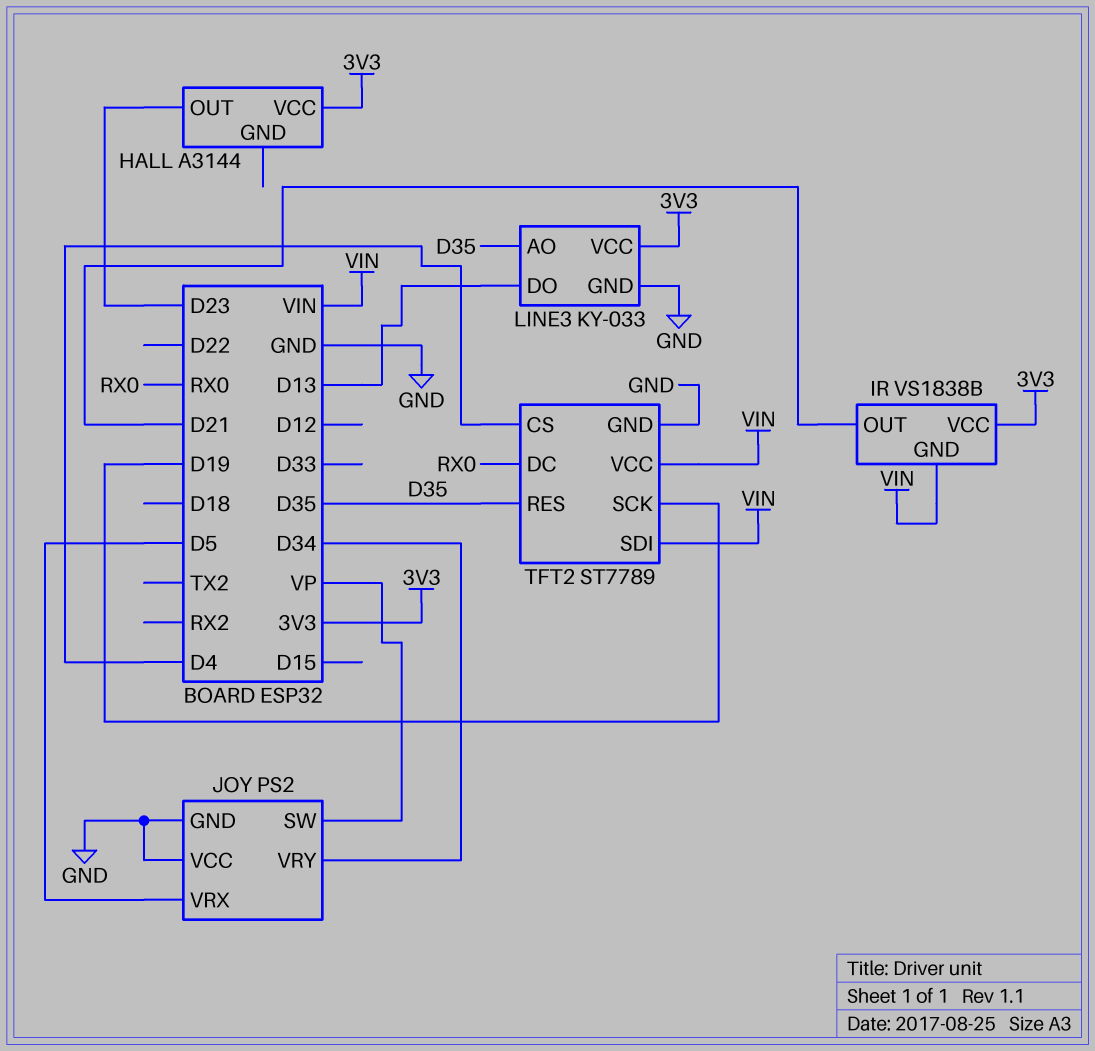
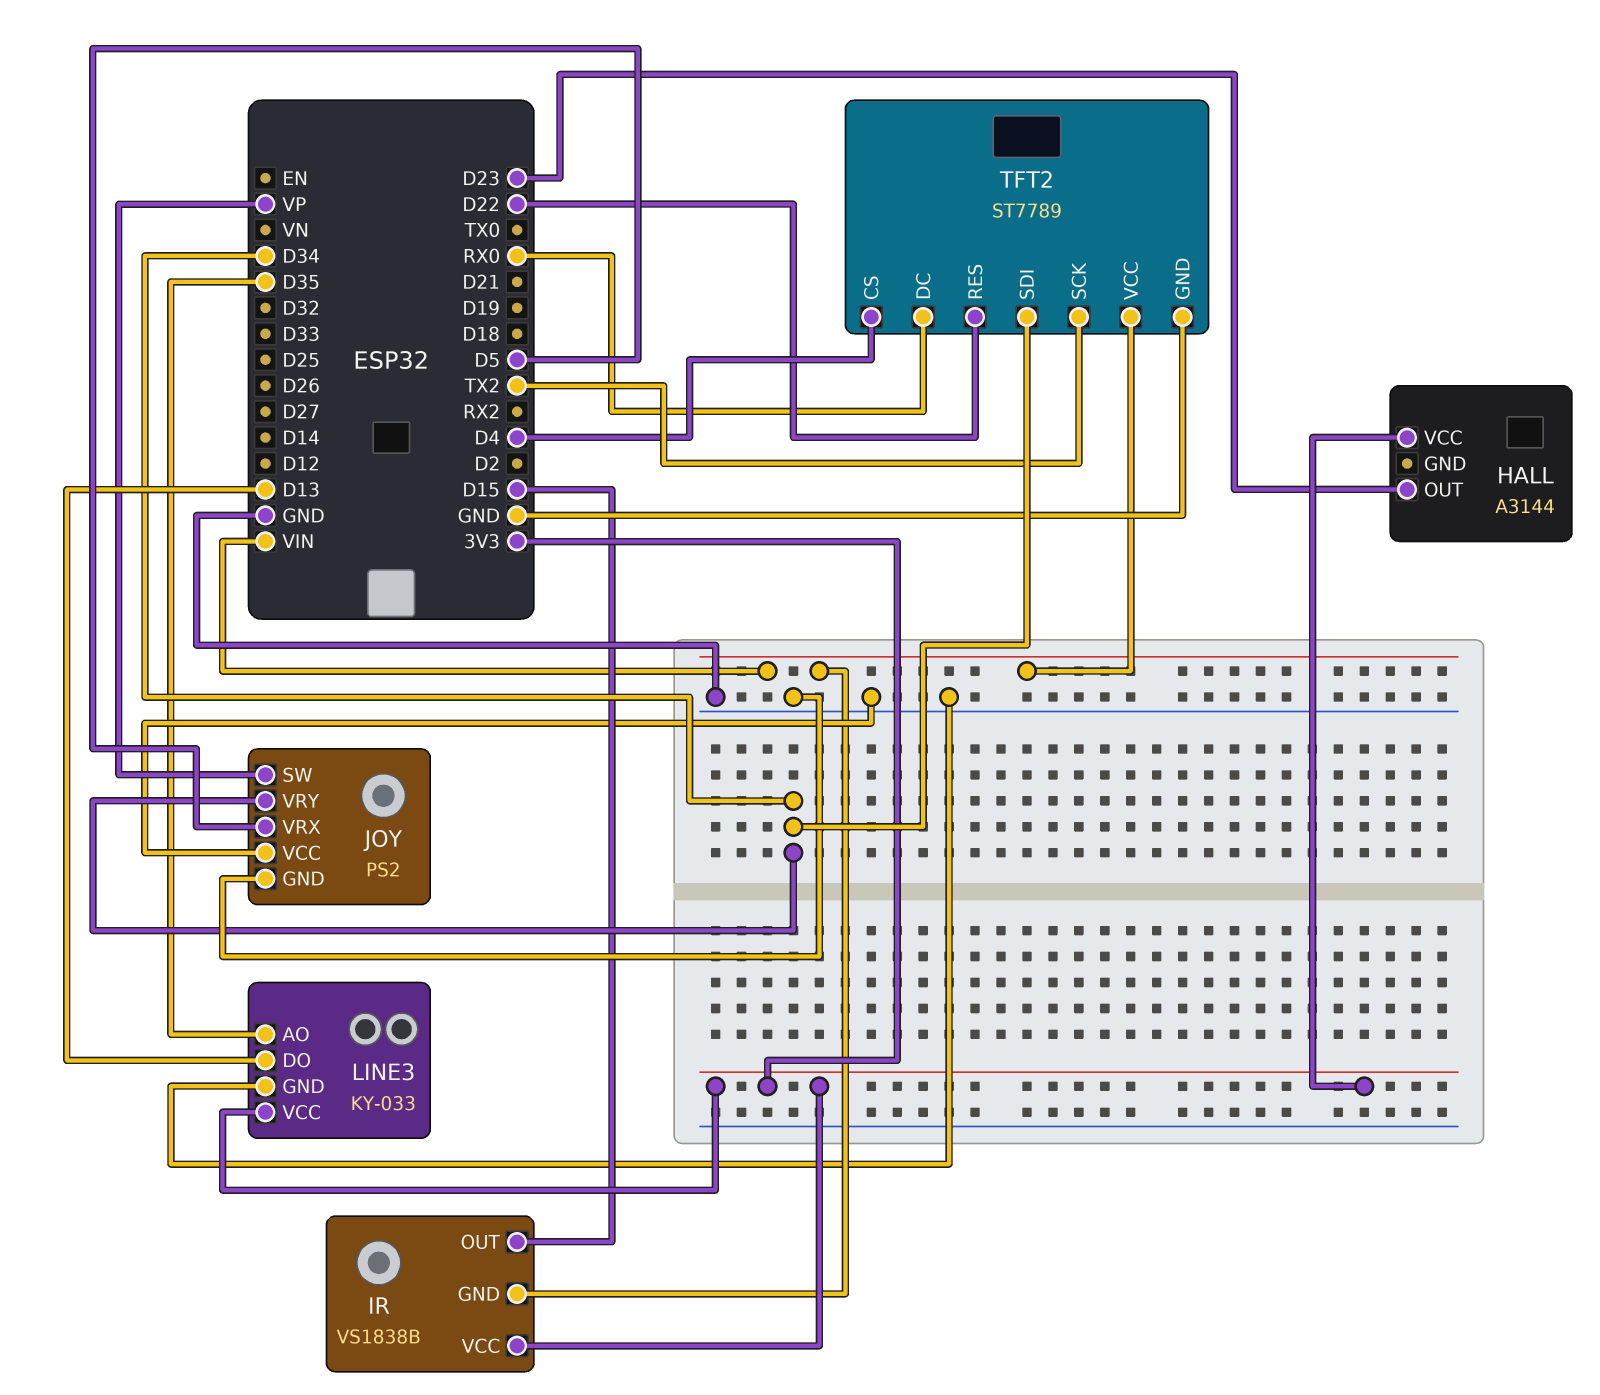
IR pin OUT: D21 -> D15
TFT2 pin RES: D35 -> D22
TFT2 pin SCK: D19 -> TX2
TFT2 pin SDI: VIN -> D34

